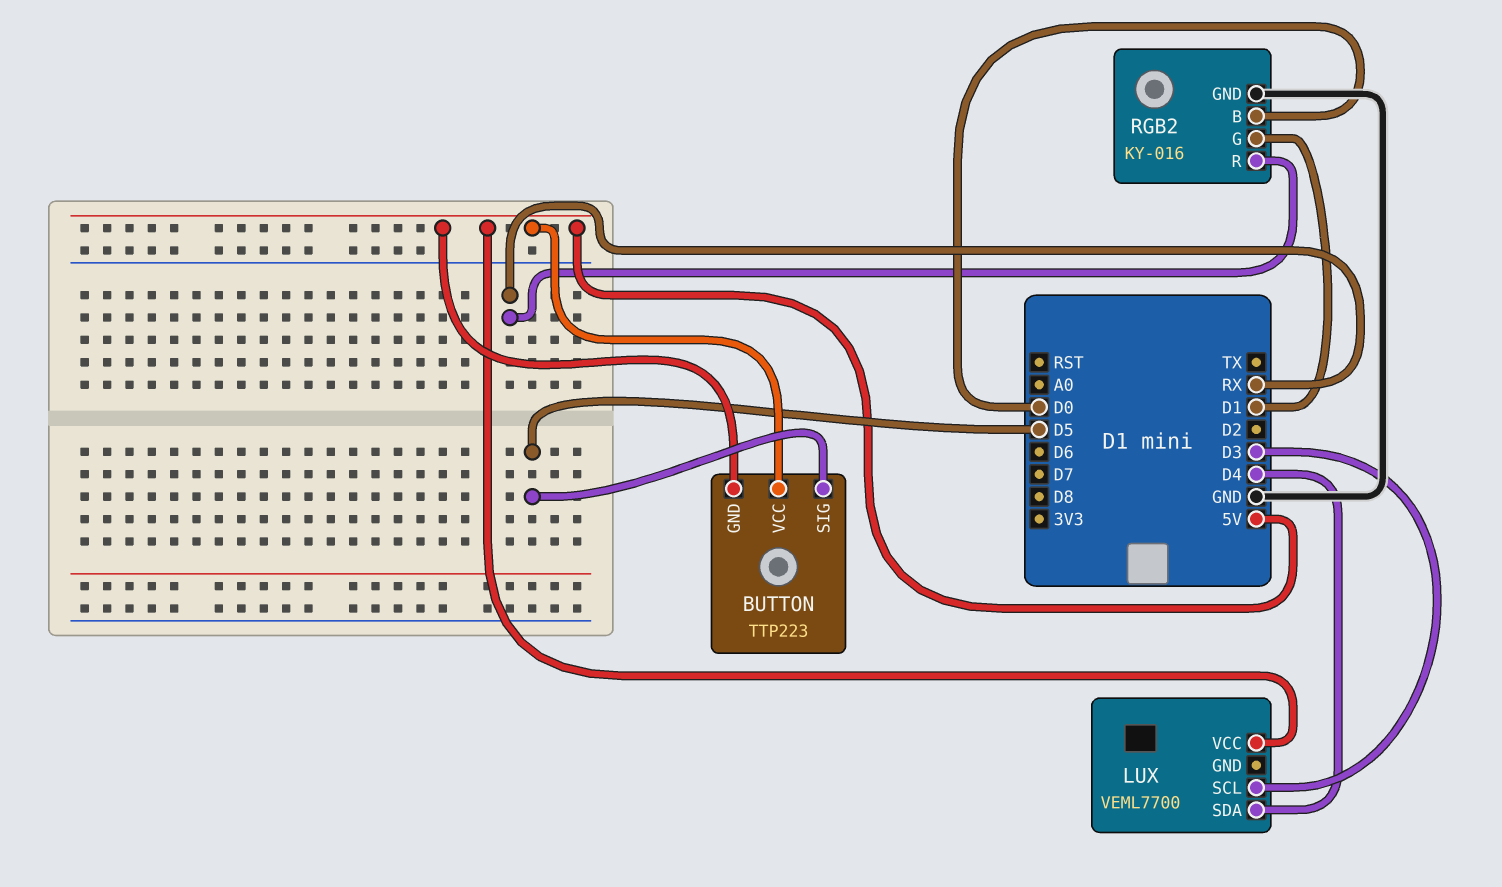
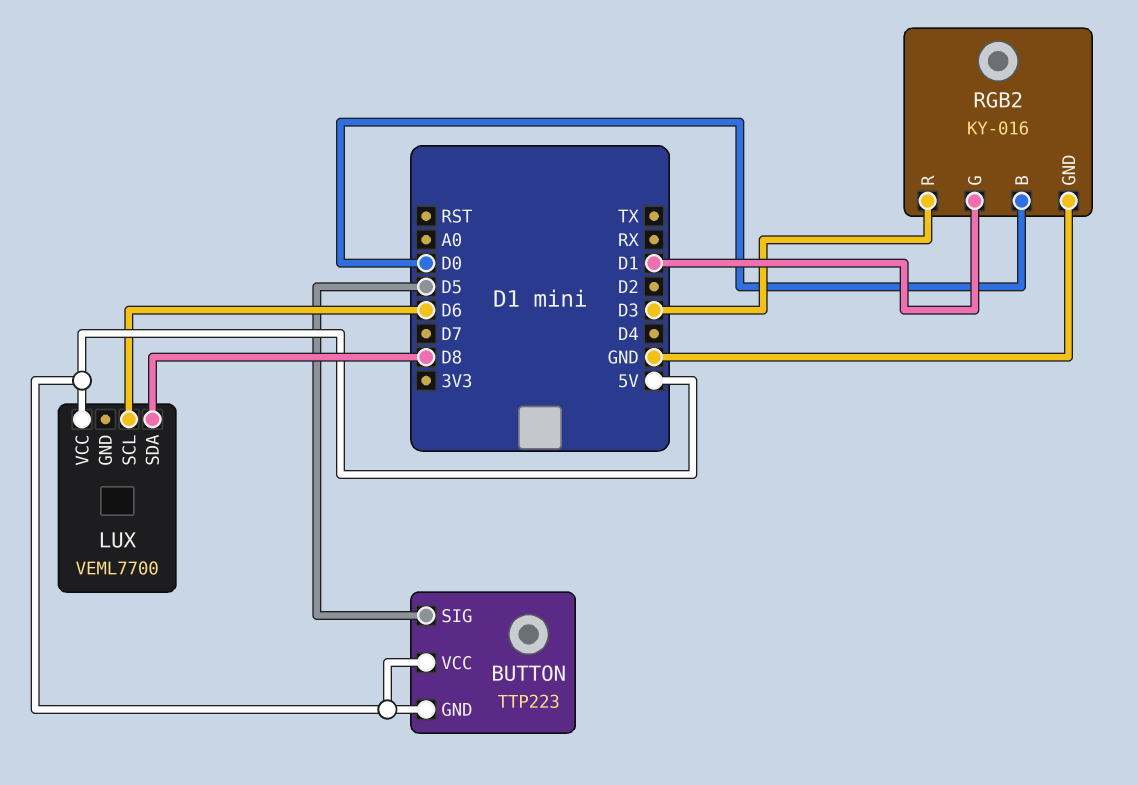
LUX pin SCL: D3 -> D6
LUX pin SDA: D4 -> D8
RGB2 pin R: RX -> D3

